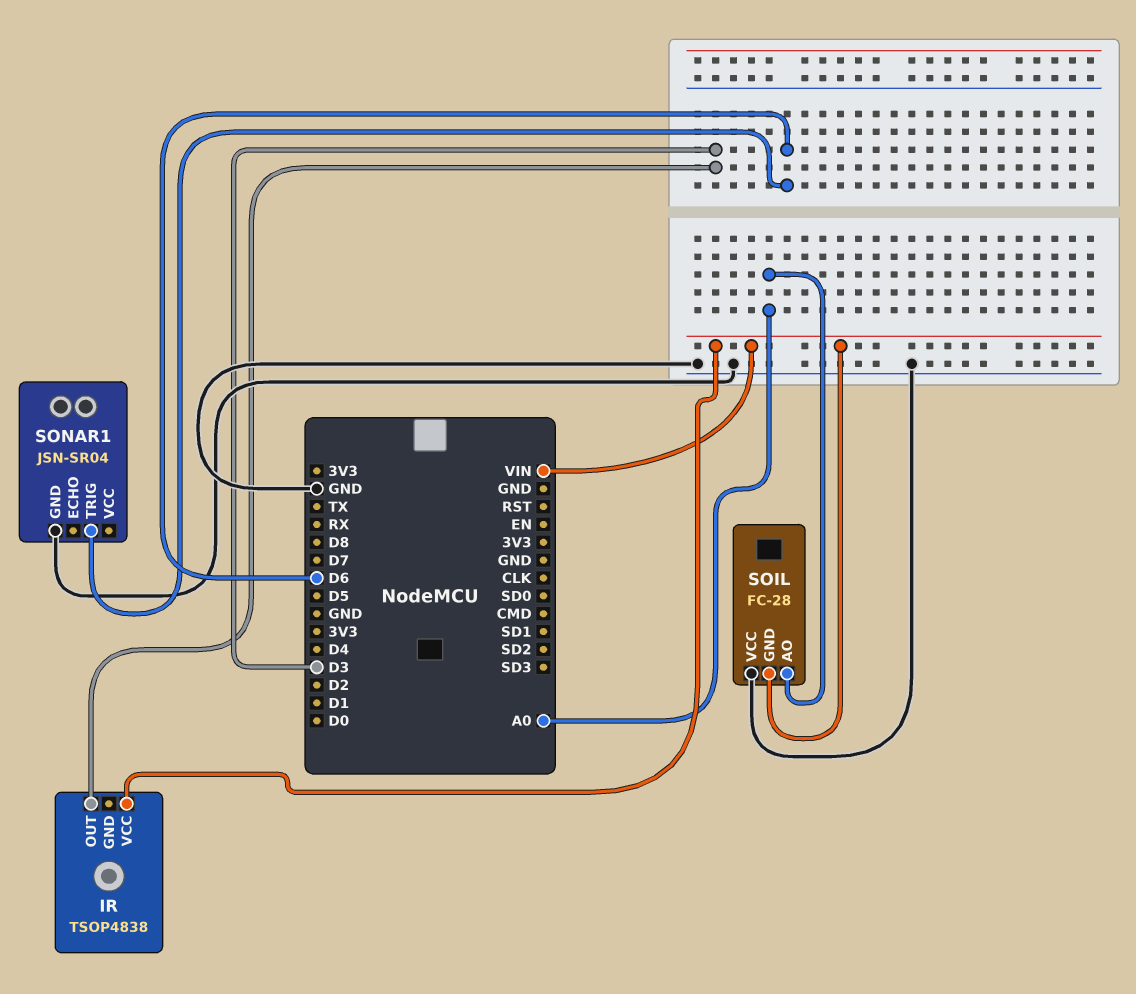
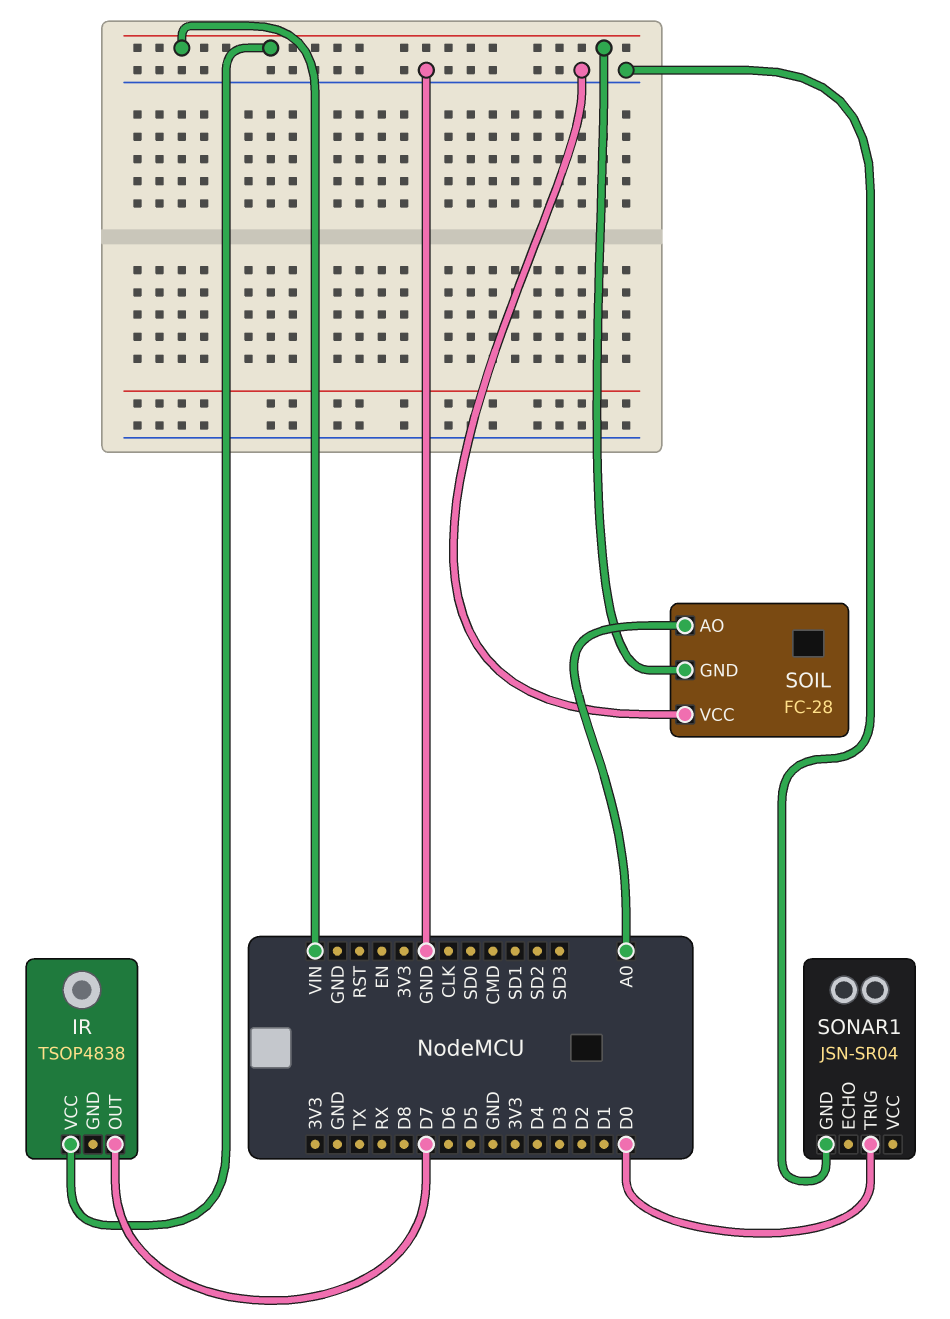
IR pin OUT: D3 -> D7
SONAR1 pin TRIG: D6 -> D0

